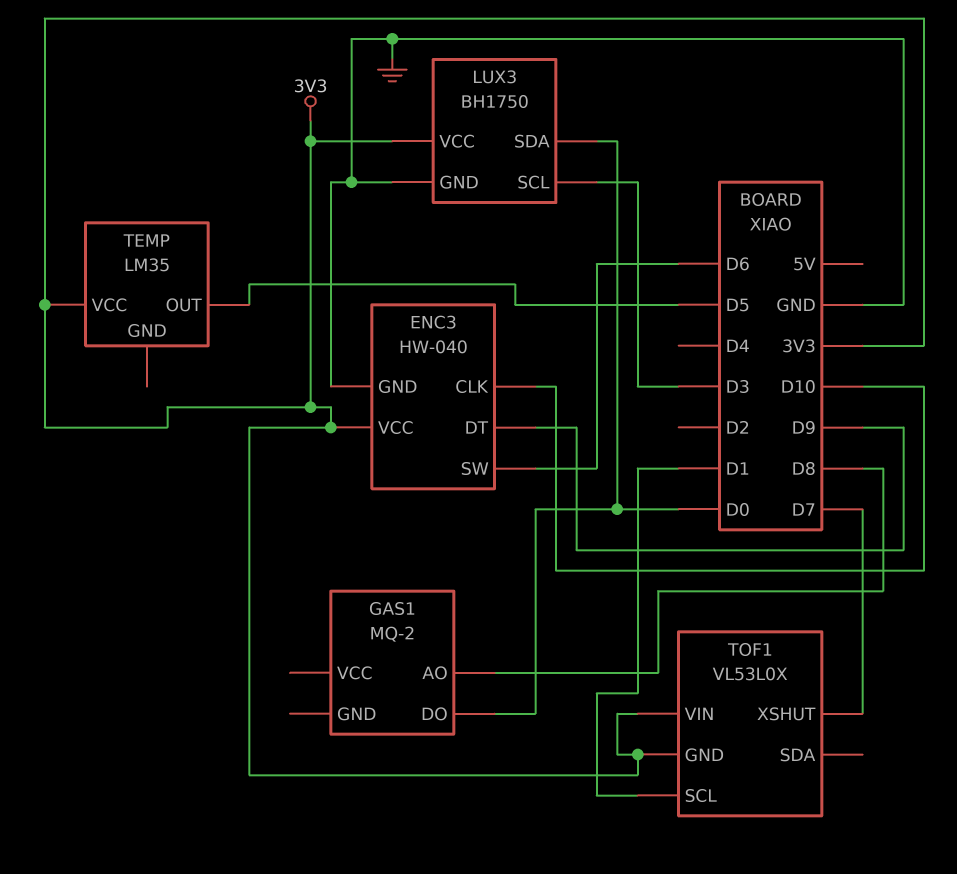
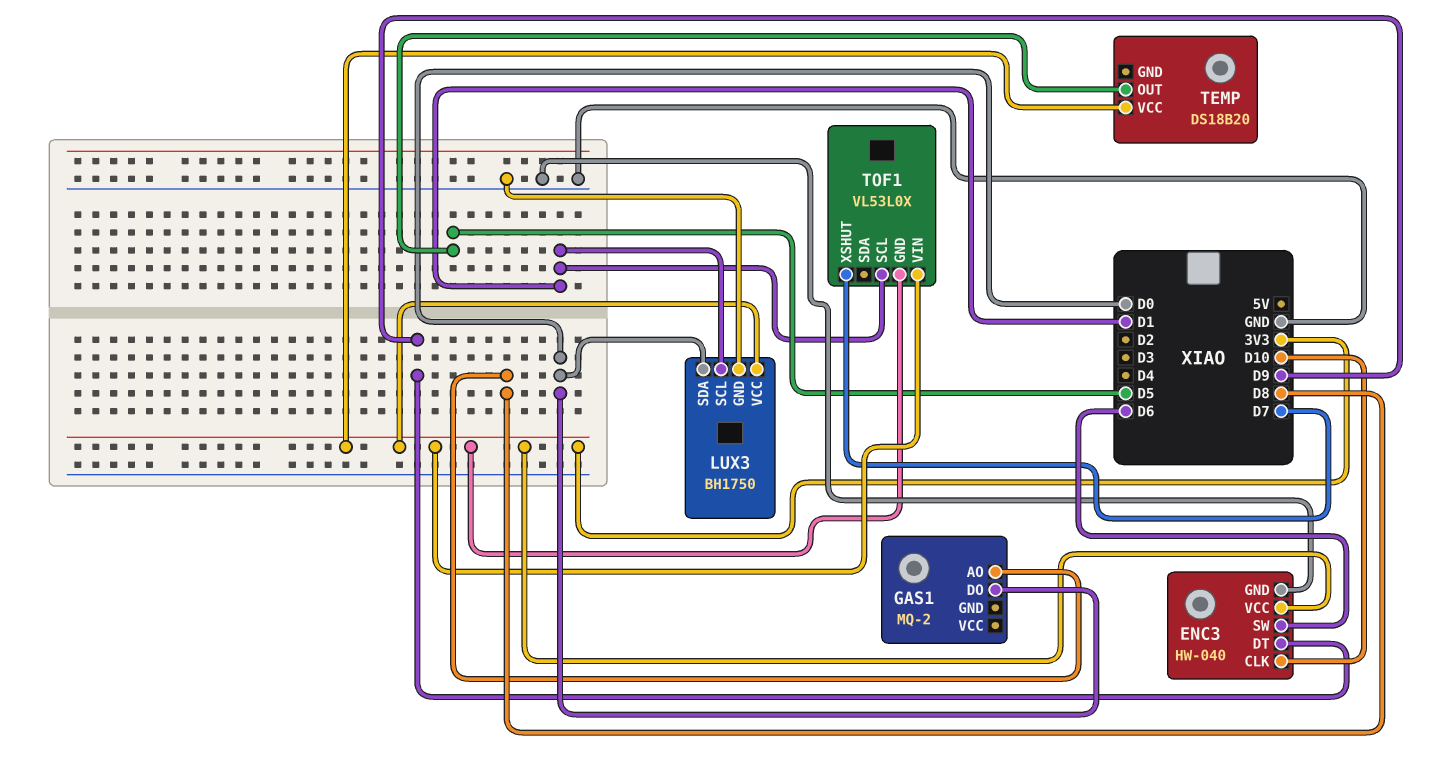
LUX3 pin SCL: D3 -> D1
TEMP: LM35 -> DS18B20

